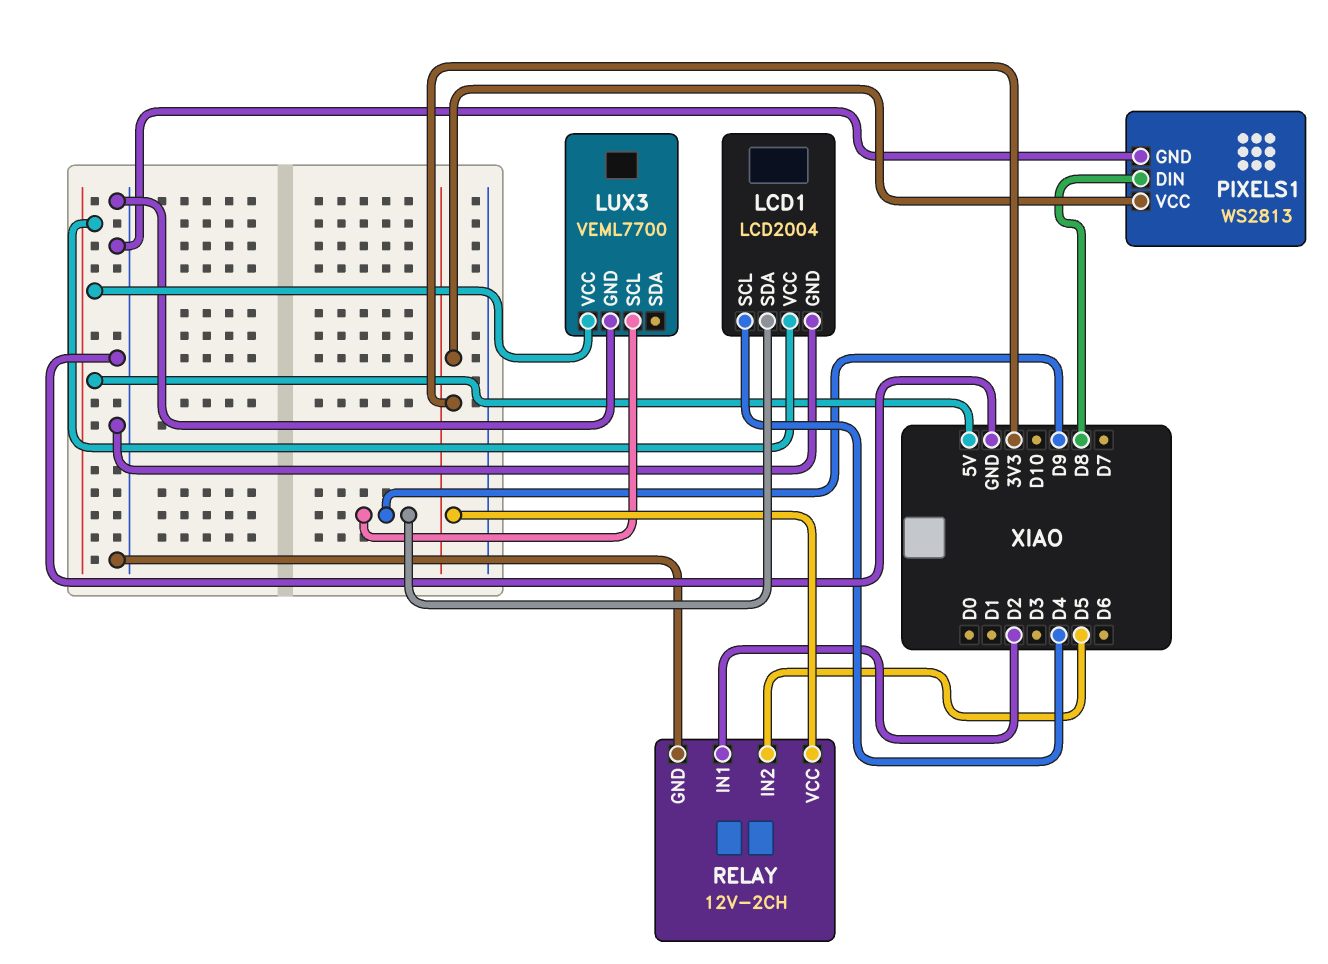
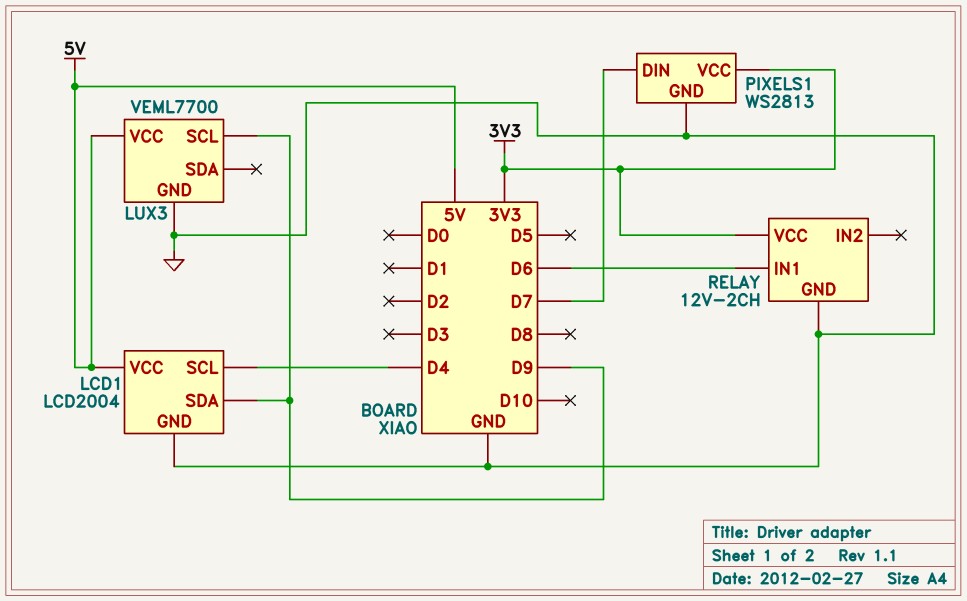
PIXELS1 pin DIN: D8 -> D7
RELAY pin IN1: D2 -> D6
RELAY pin IN2: D5 -> none

